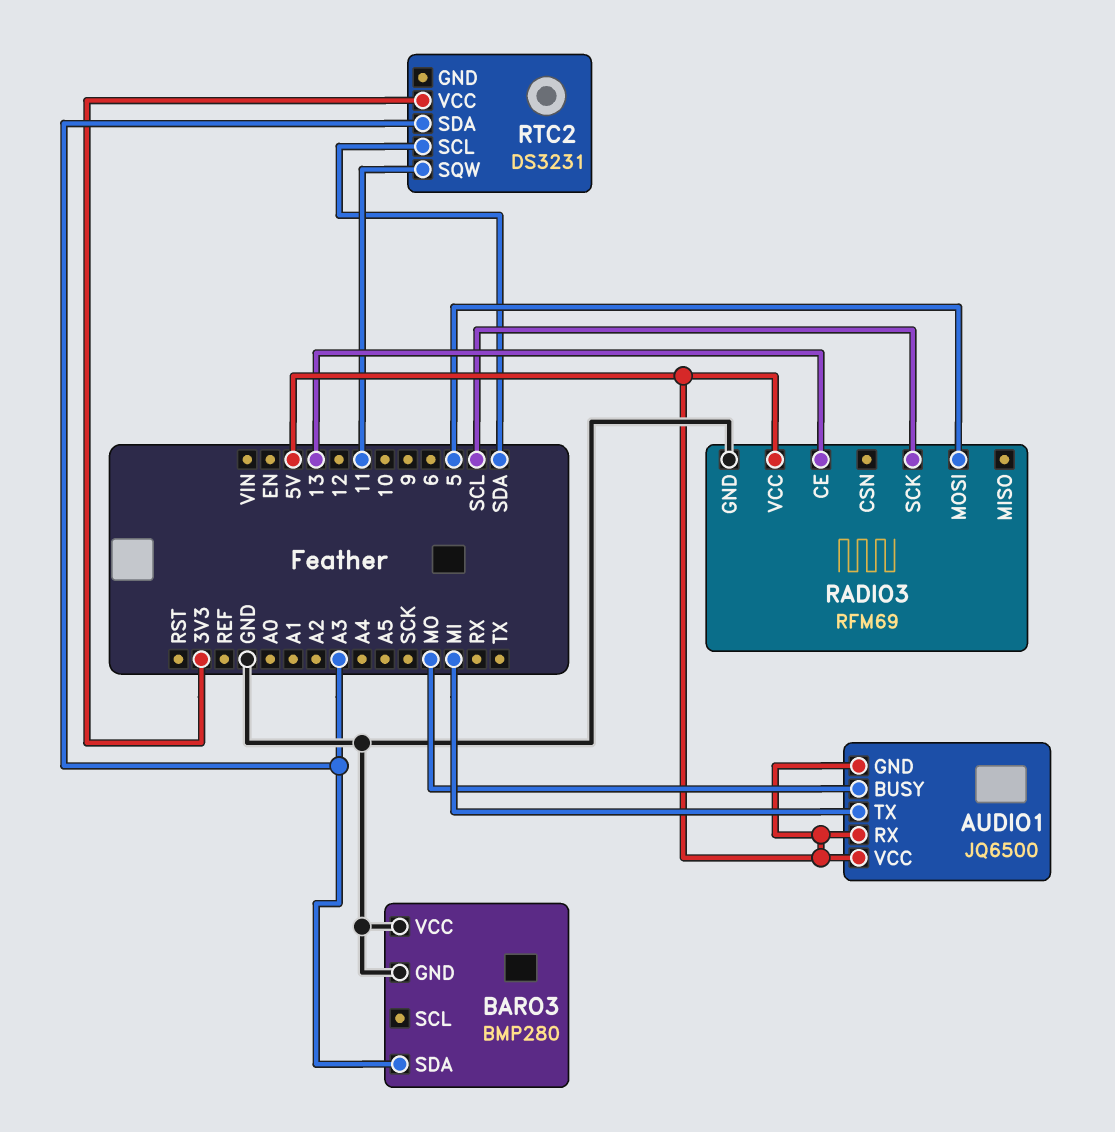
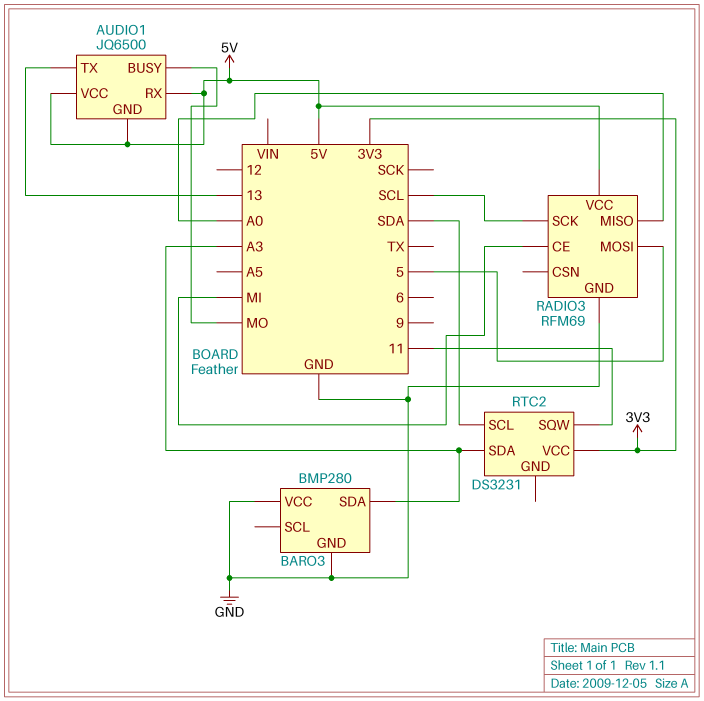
AUDIO1 pin TX: MI -> 13
RADIO3 pin CE: 13 -> MI
RADIO3 pin MISO: none -> A0

